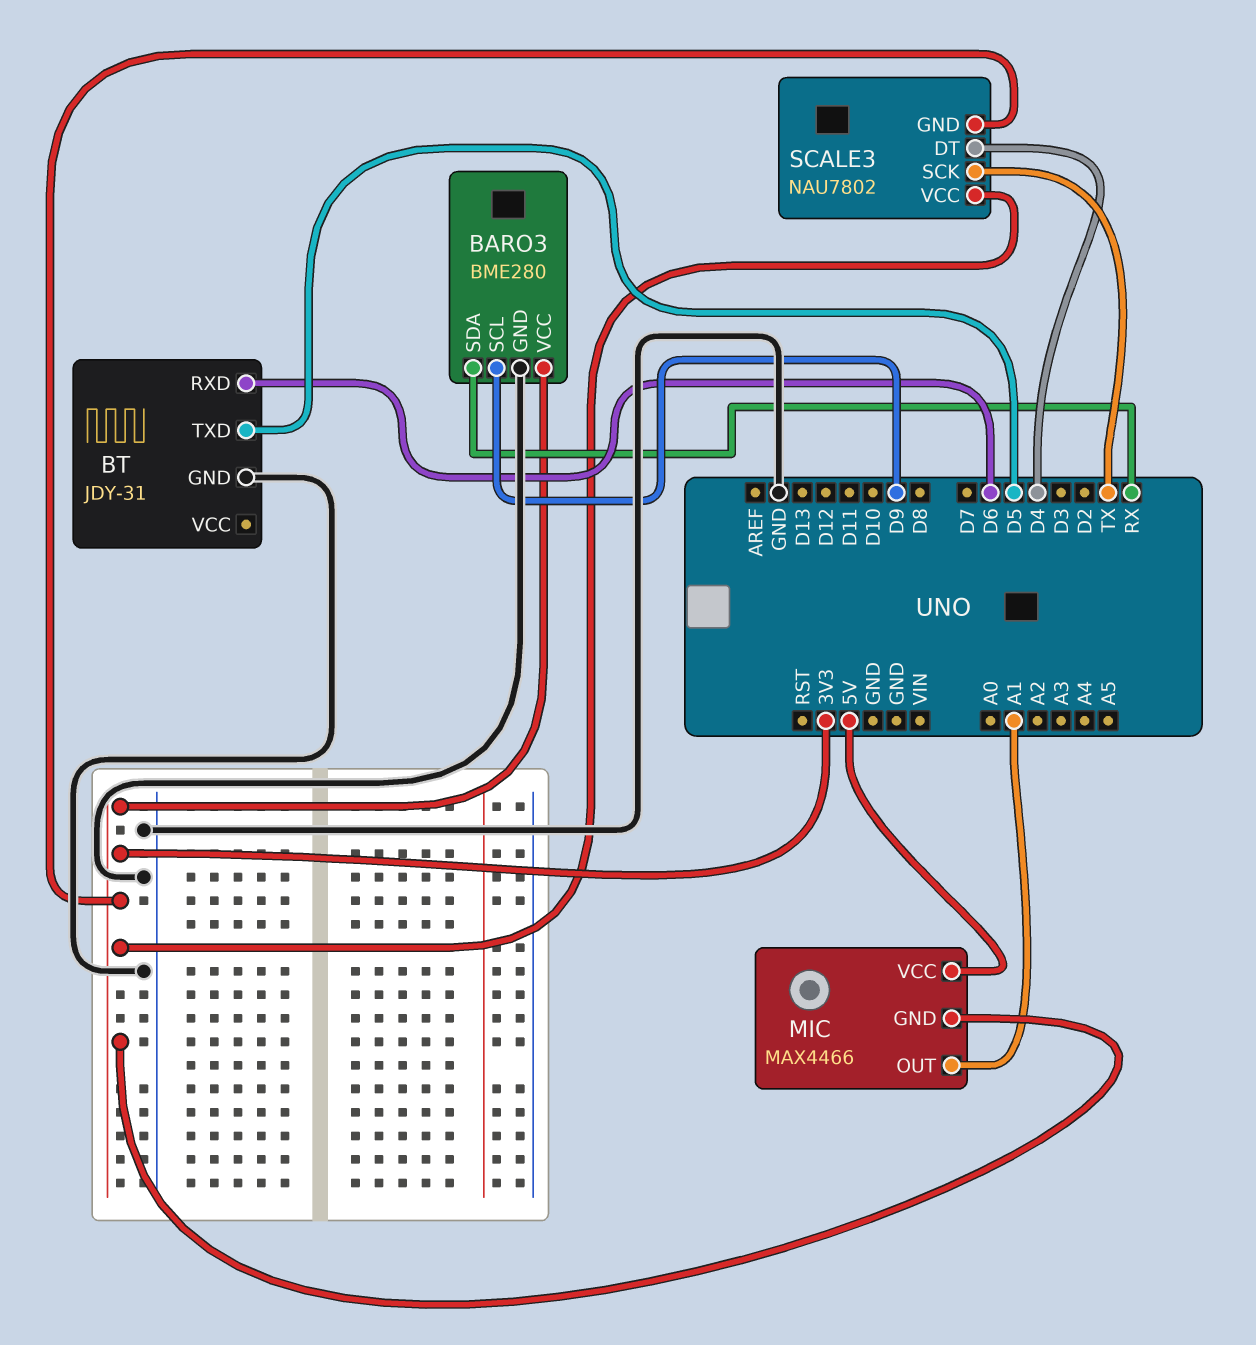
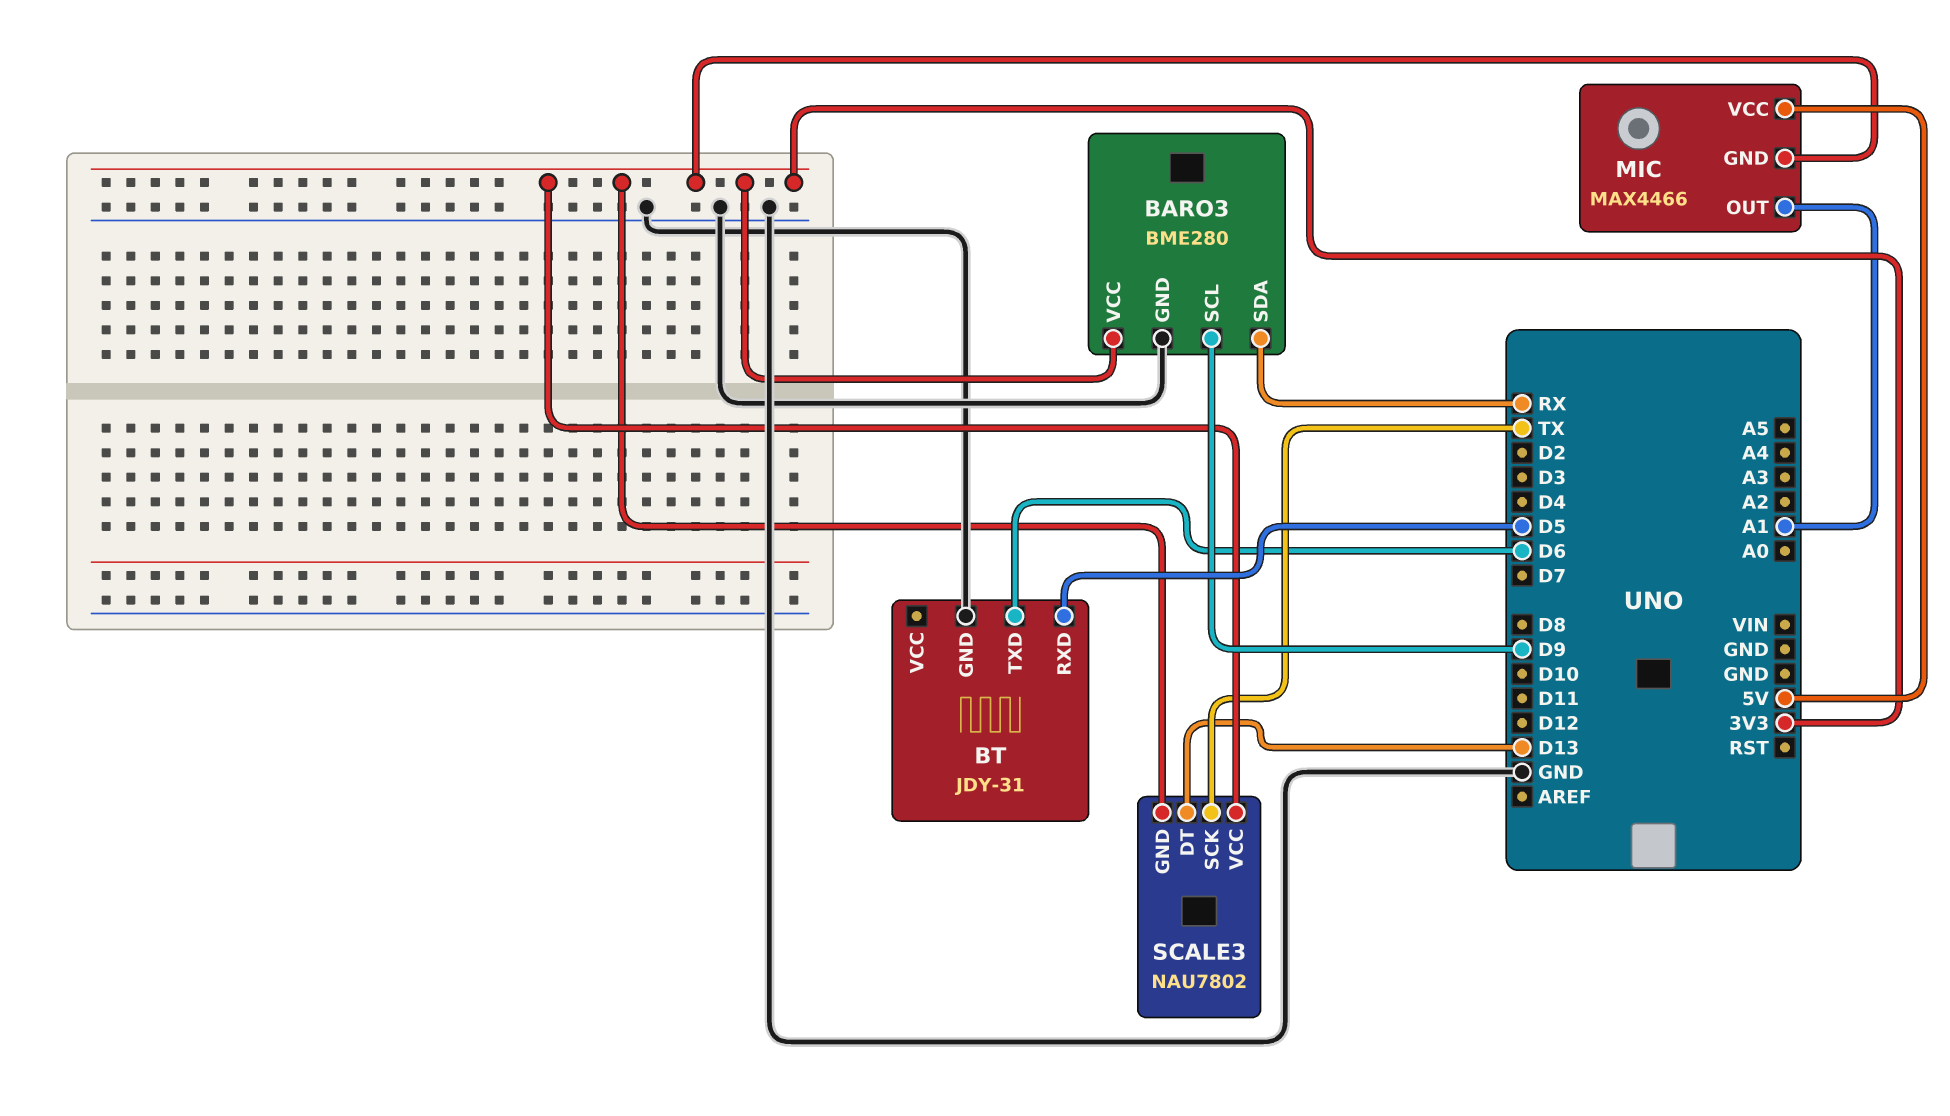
BT pin RXD: D6 -> D5
BT pin TXD: D5 -> D6
SCALE3 pin DT: D4 -> D13

